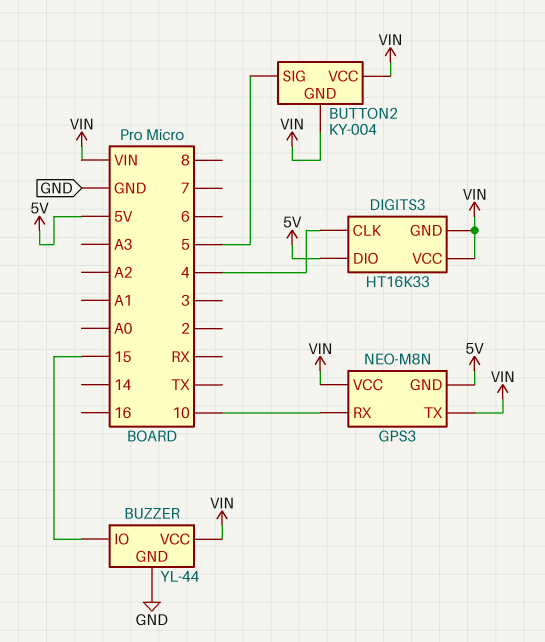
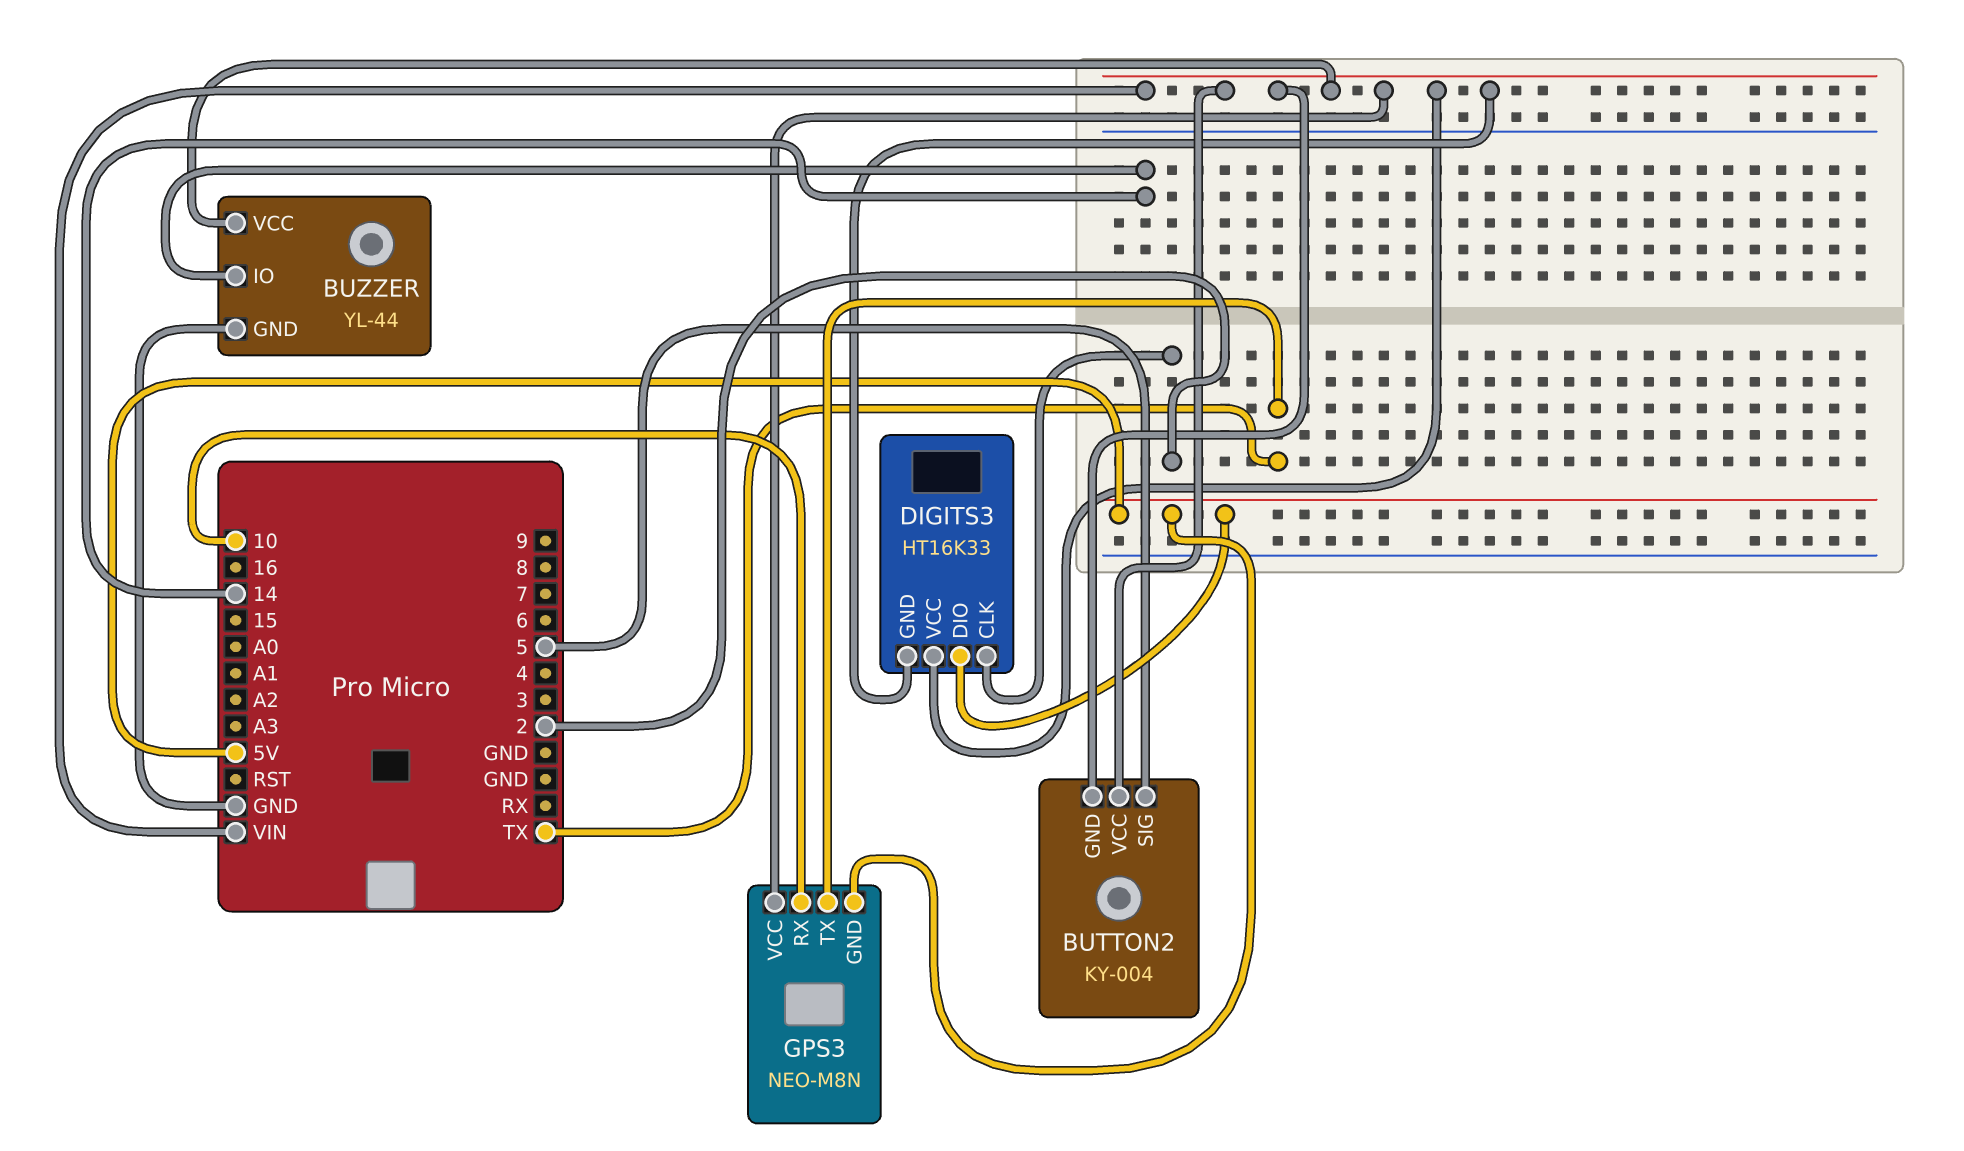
BUZZER pin IO: 15 -> 14
DIGITS3 pin CLK: 4 -> 2
GPS3 pin TX: VIN -> TX

